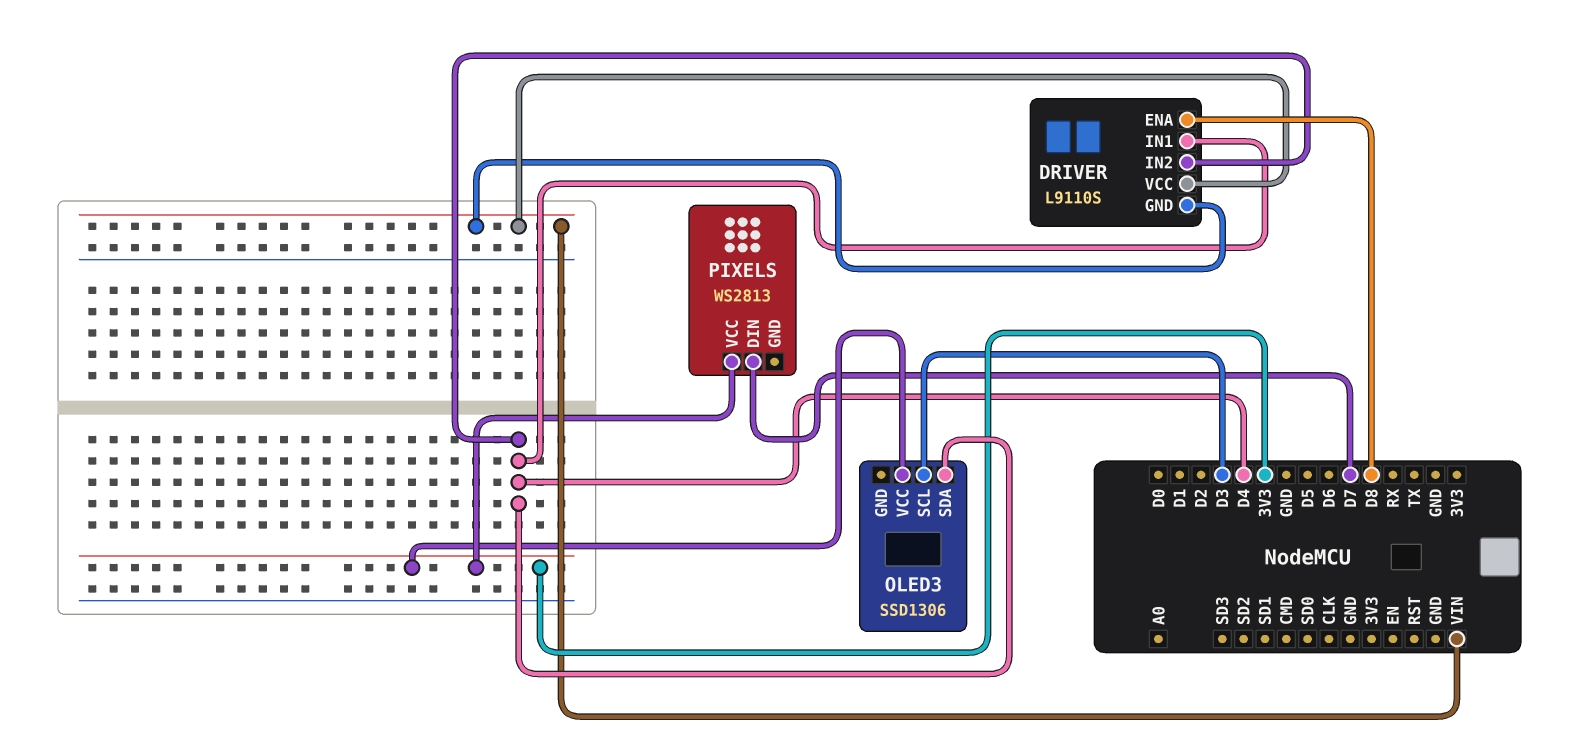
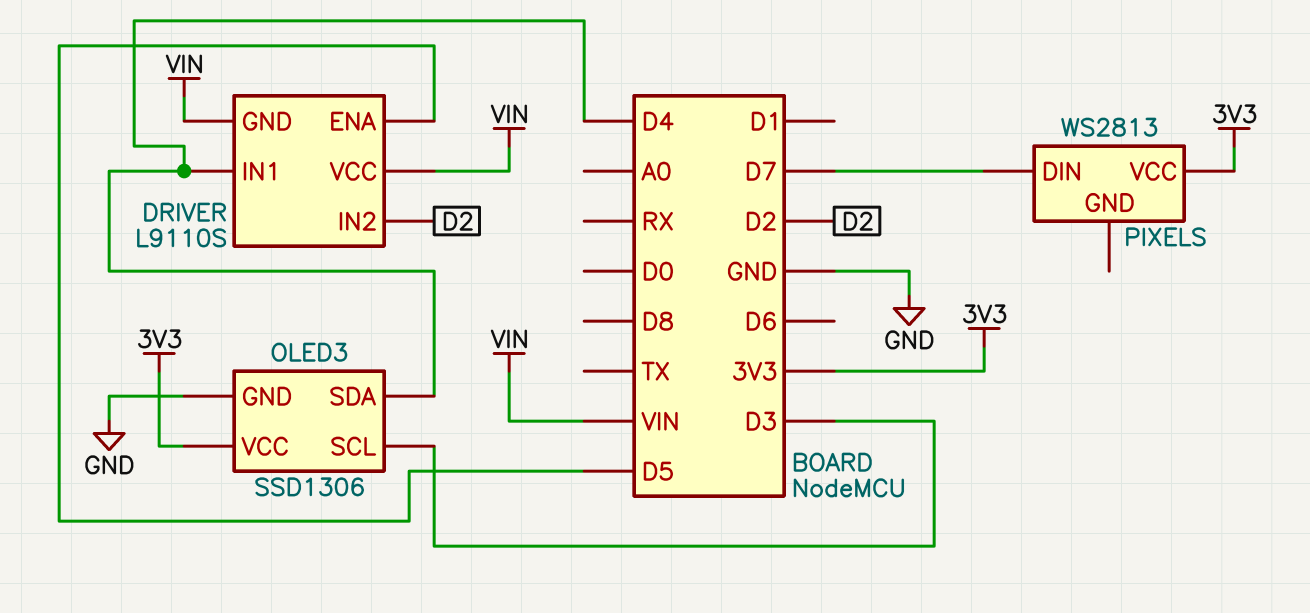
DRIVER pin ENA: D8 -> D5
DRIVER pin IN2: D4 -> D2
OLED3 pin GND: none -> GND

